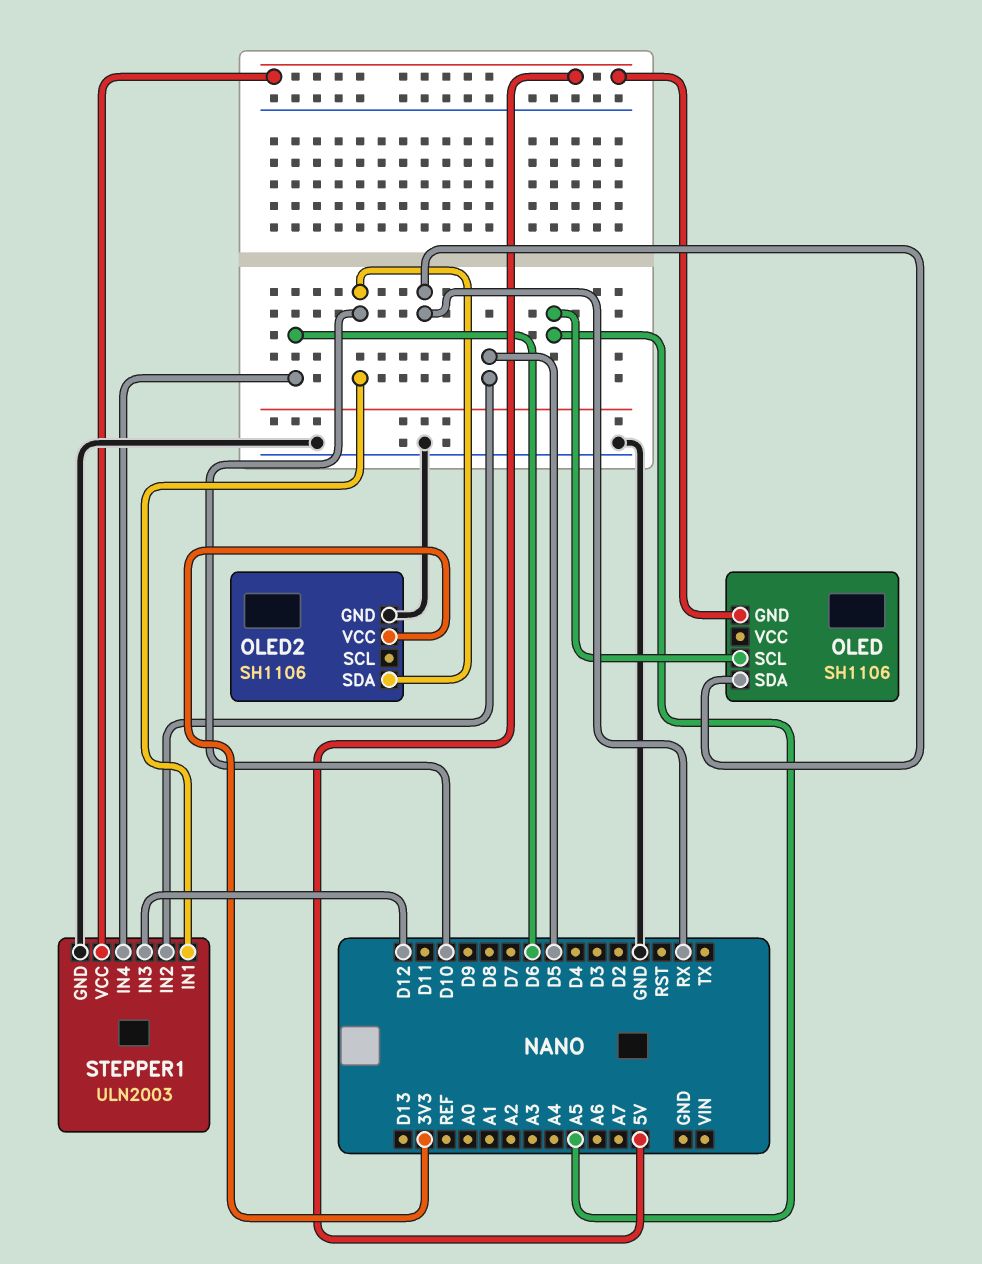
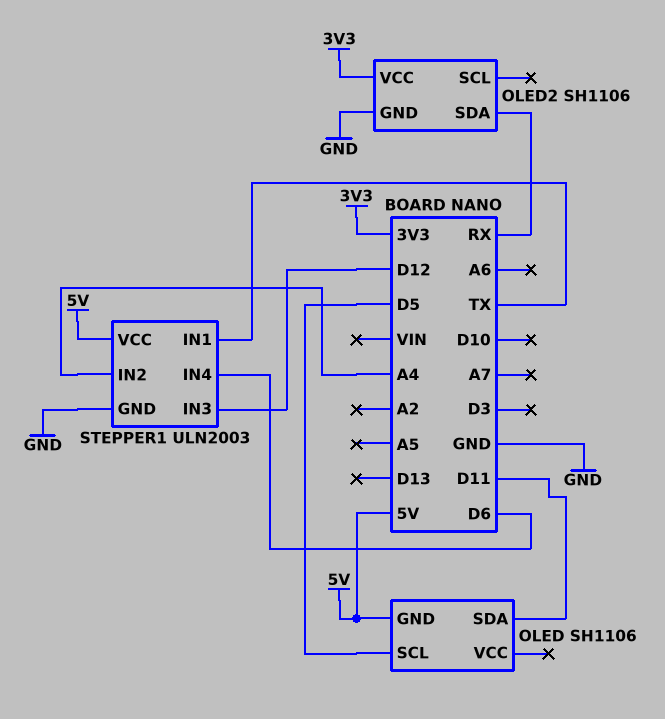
OLED pin SCL: A5 -> D5
OLED pin SDA: RX -> D11
OLED2 pin SDA: D10 -> RX
STEPPER1 pin IN1: D10 -> TX
STEPPER1 pin IN2: D5 -> A4

